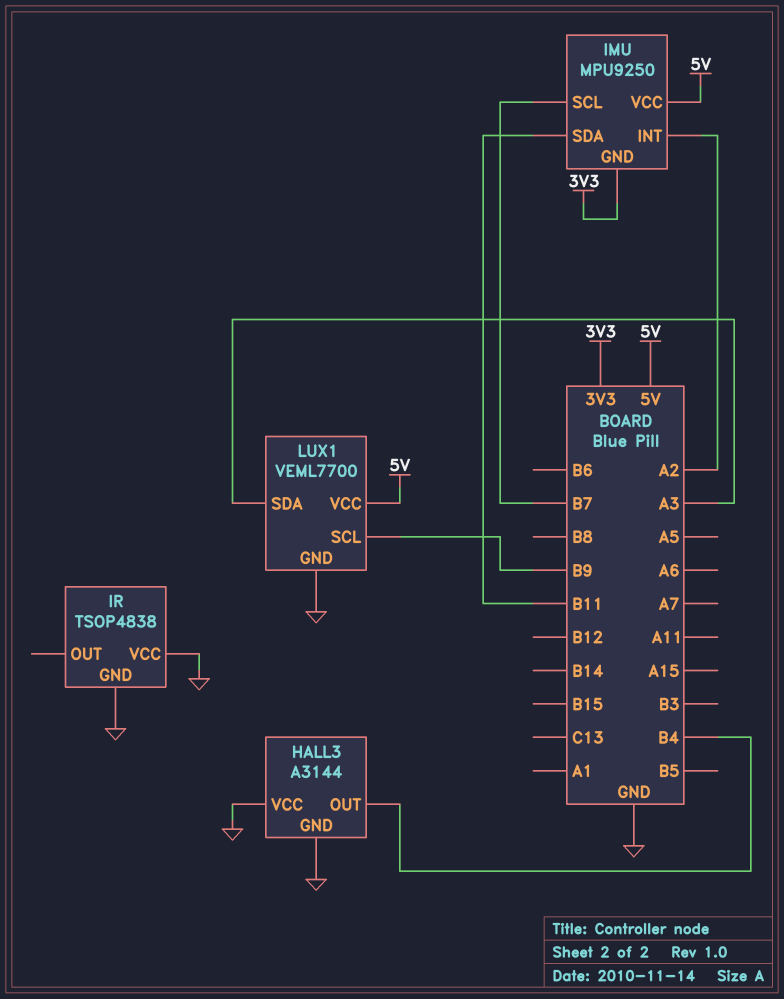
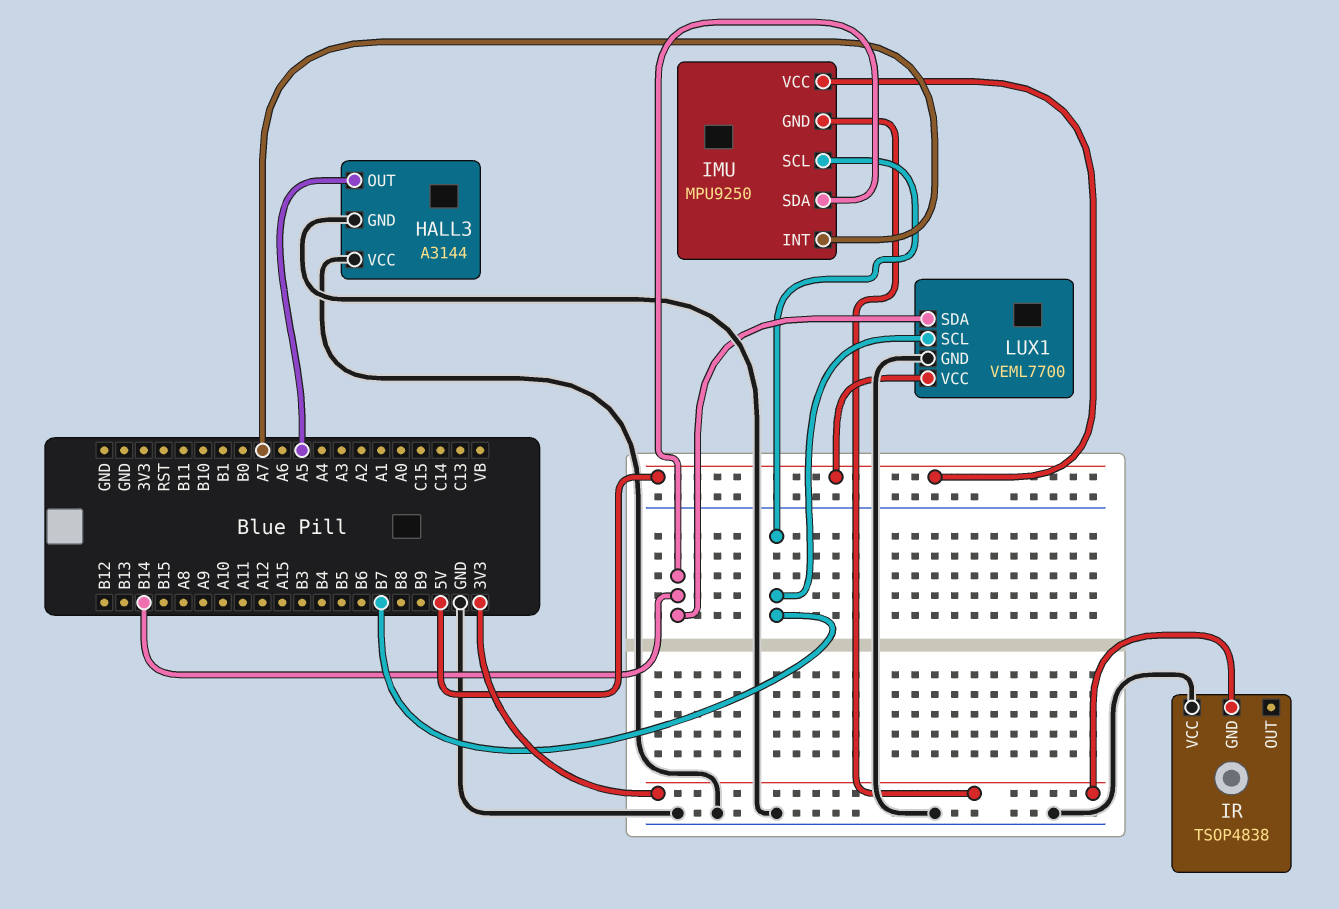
HALL3 pin OUT: B4 -> A5
IMU pin INT: A2 -> A7
IMU pin SDA: B11 -> B14
IR pin GND: GND -> 3V3
LUX1 pin SCL: B9 -> B7
LUX1 pin SDA: A3 -> B14

